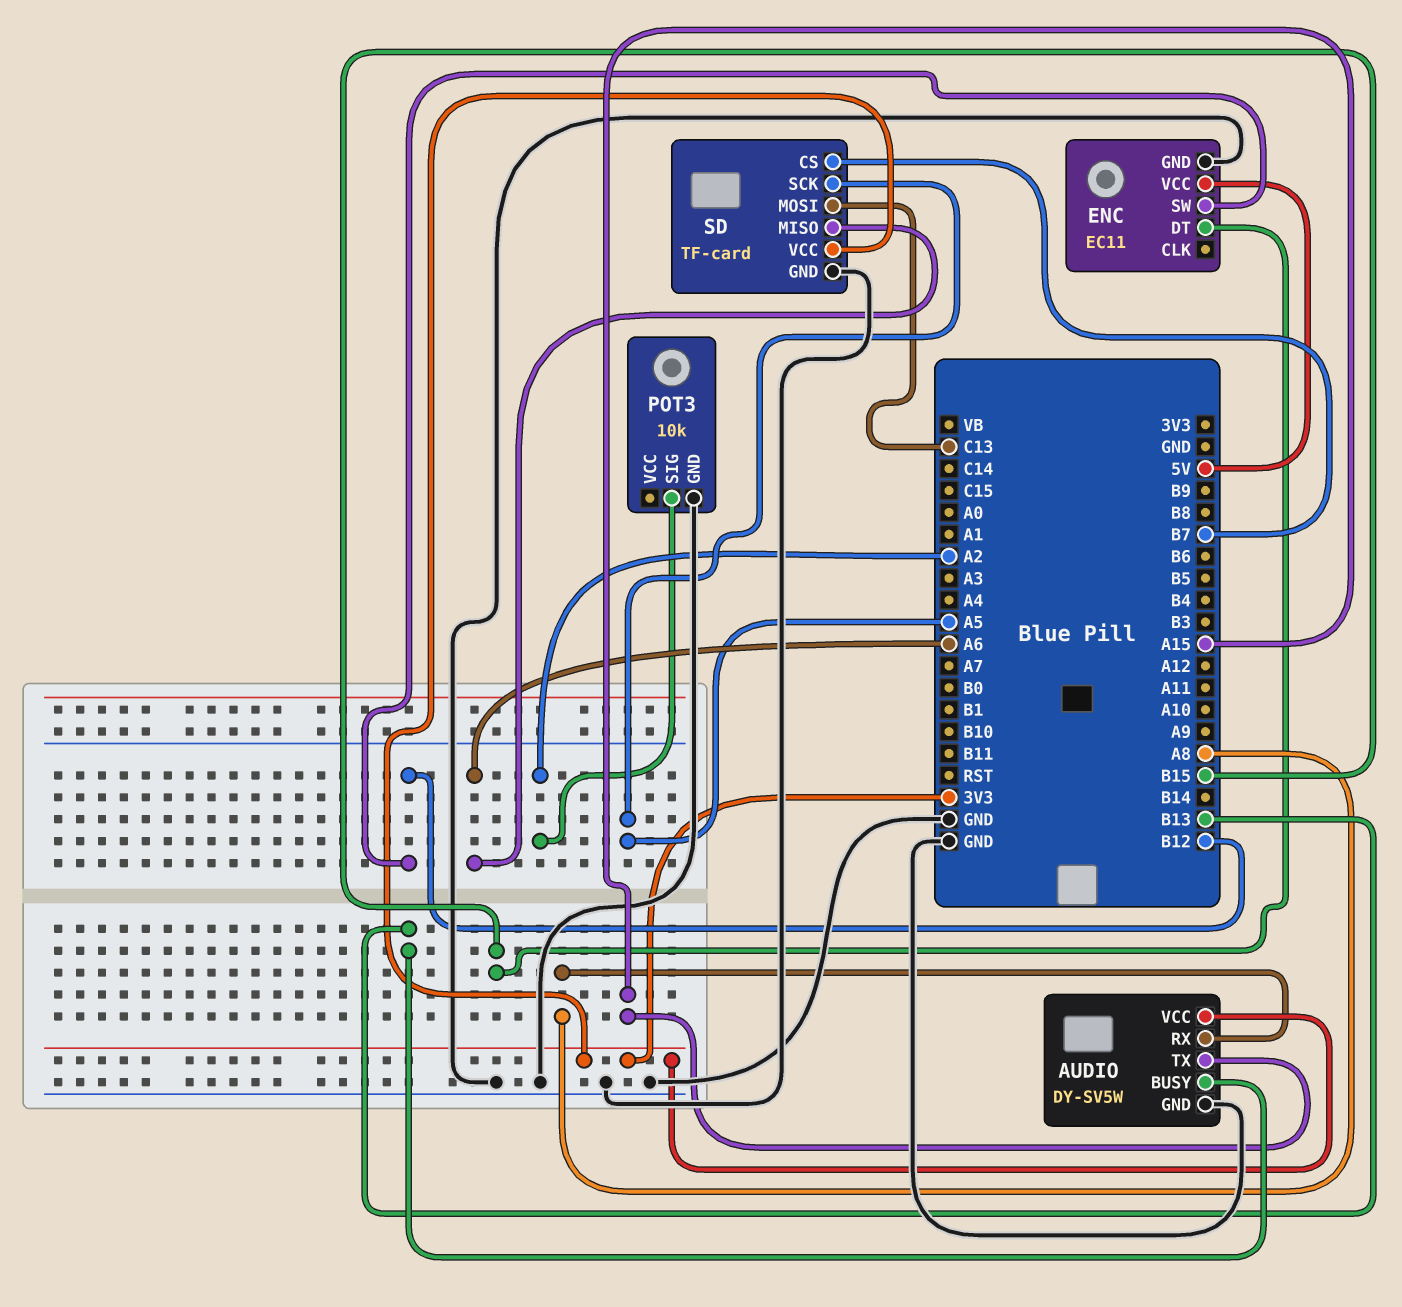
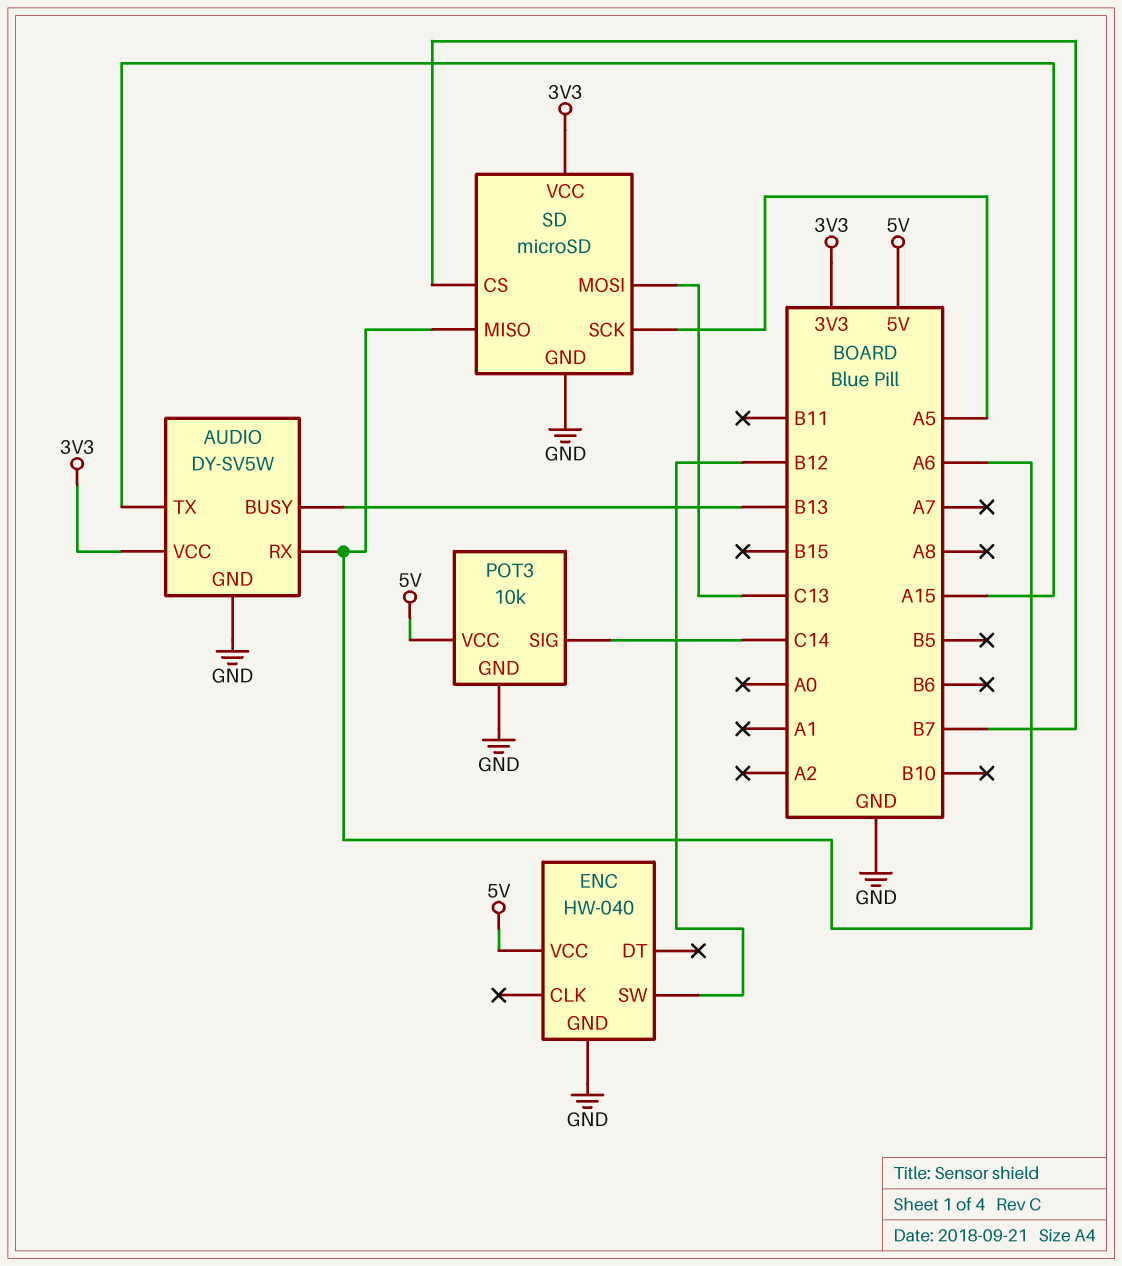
AUDIO pin RX: A8 -> A6
ENC: EC11 -> HW-040
ENC pin DT: B15 -> none
POT3 pin SIG: A2 -> C14
POT3 pin VCC: none -> 5V
SD: TF-card -> microSD

